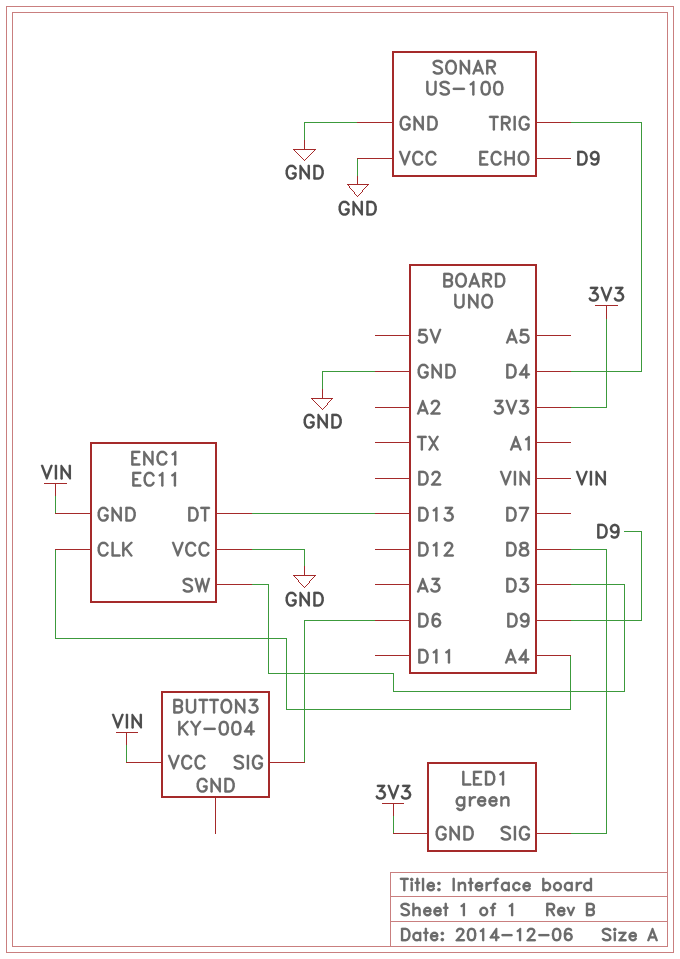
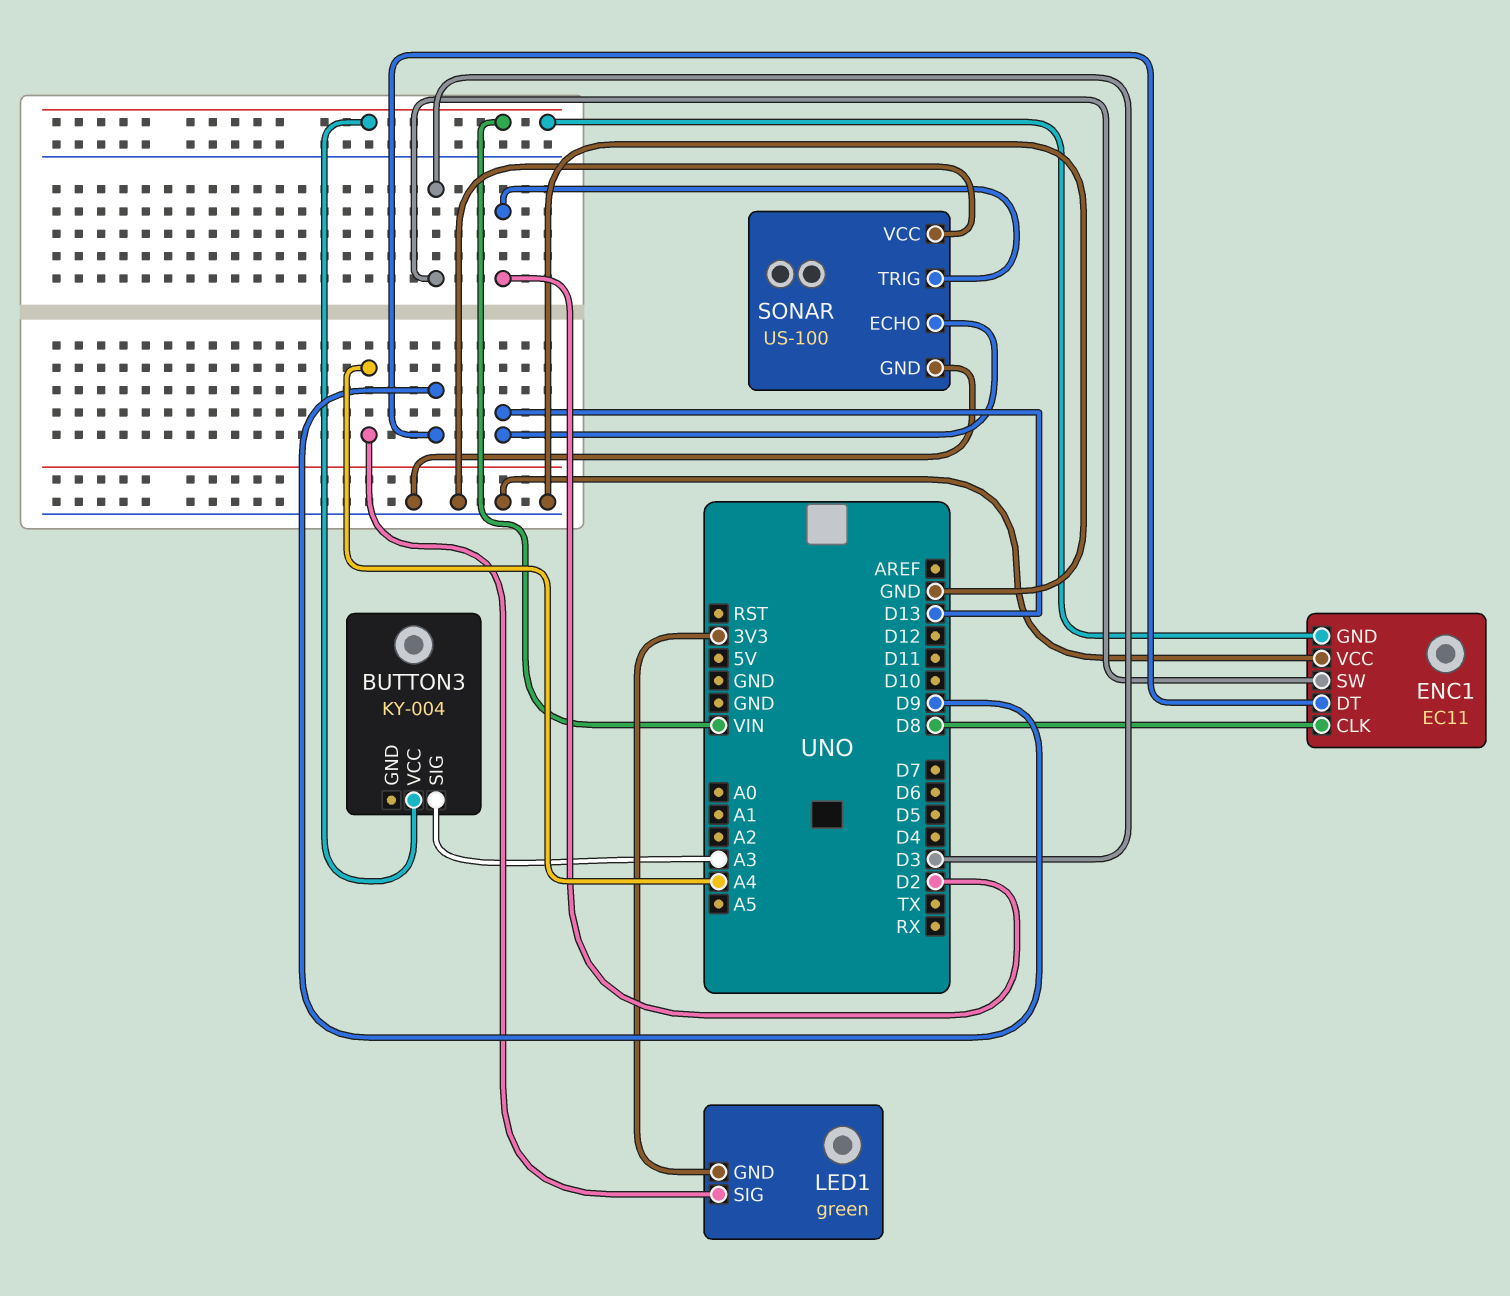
BUTTON3 pin SIG: D6 -> A3
ENC1 pin CLK: A4 -> D8
ENC1 pin DT: D13 -> D9
LED1 pin SIG: D8 -> A4
SONAR pin ECHO: D9 -> D13
SONAR pin TRIG: D4 -> D2

